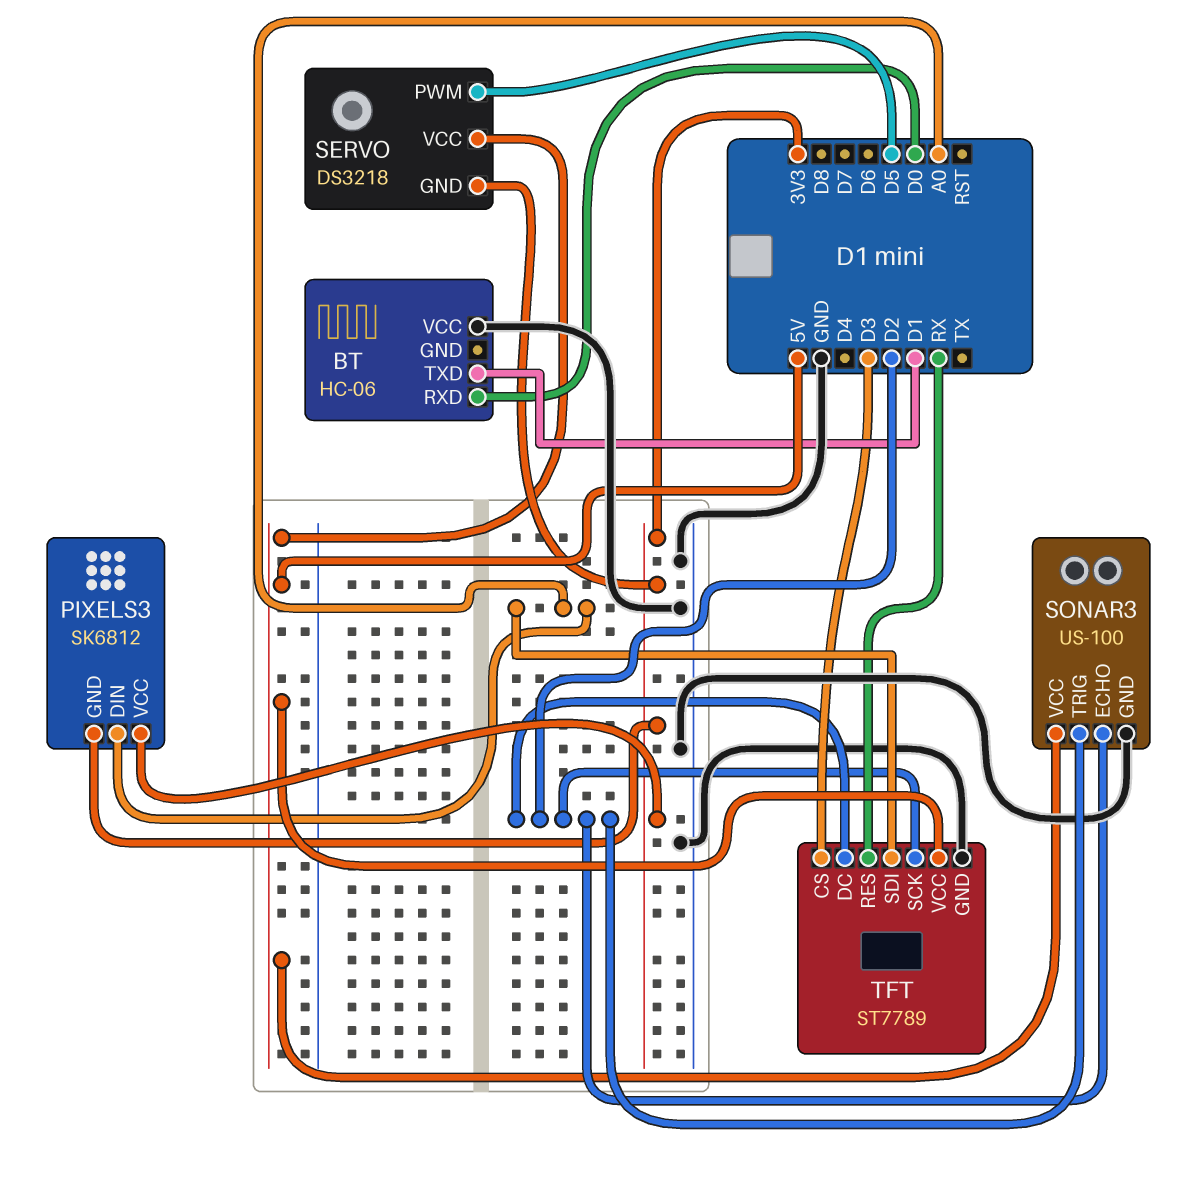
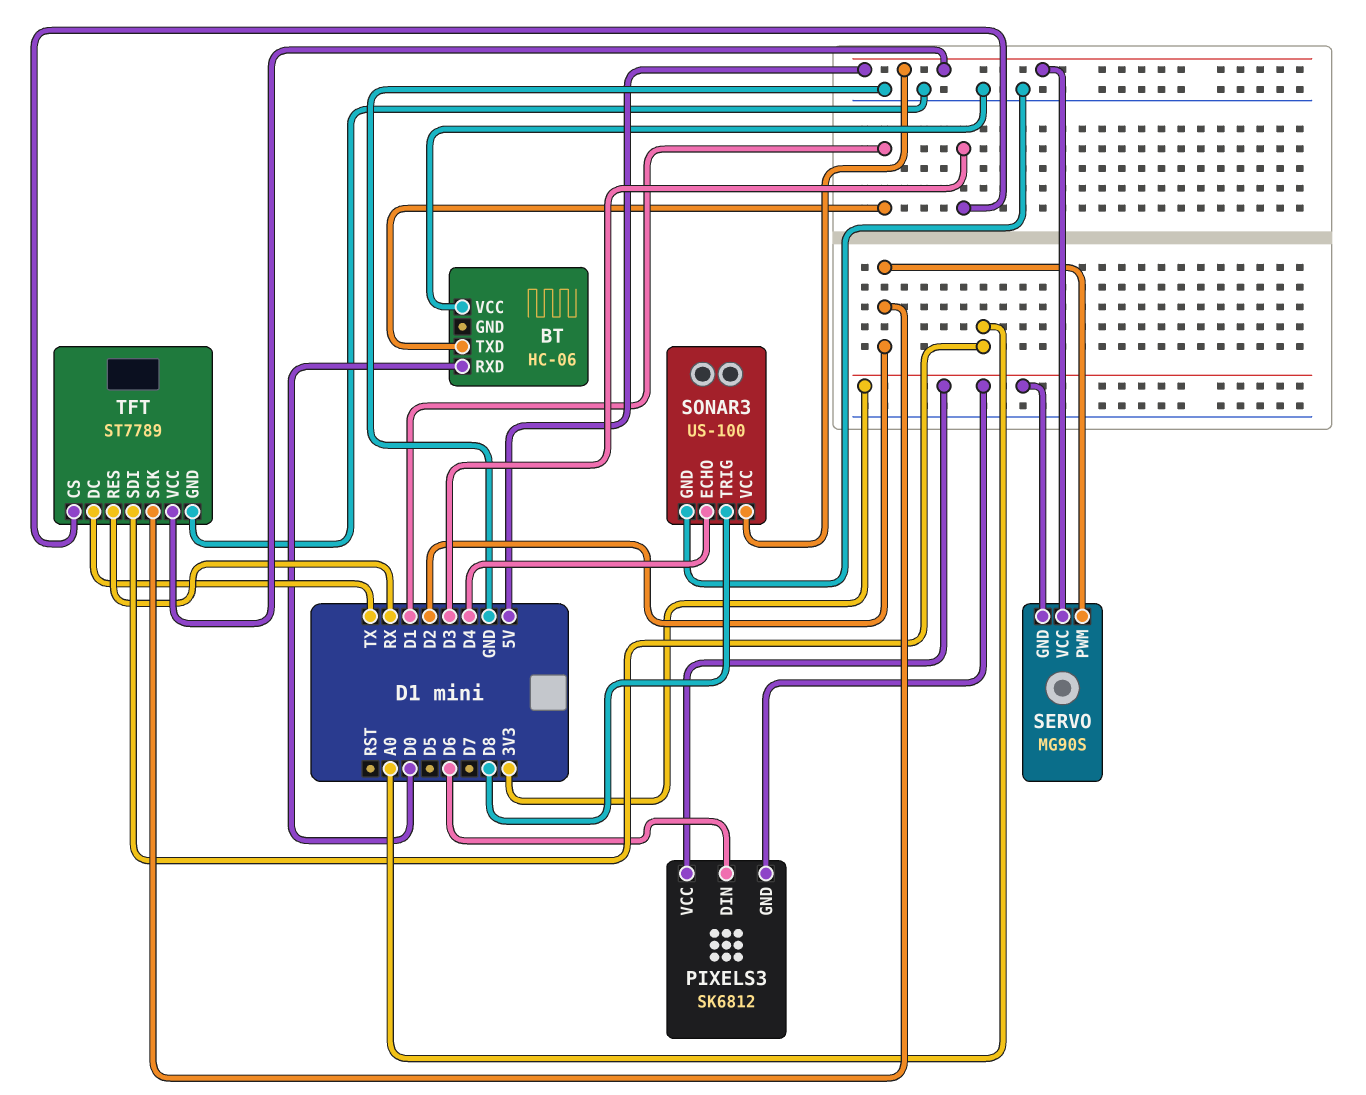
PIXELS3 pin DIN: A0 -> D6
SERVO: DS3218 -> MG90S
SERVO pin PWM: D5 -> D2
SONAR3 pin ECHO: D2 -> D4
SONAR3 pin TRIG: D2 -> D8
TFT pin DC: D2 -> TX

